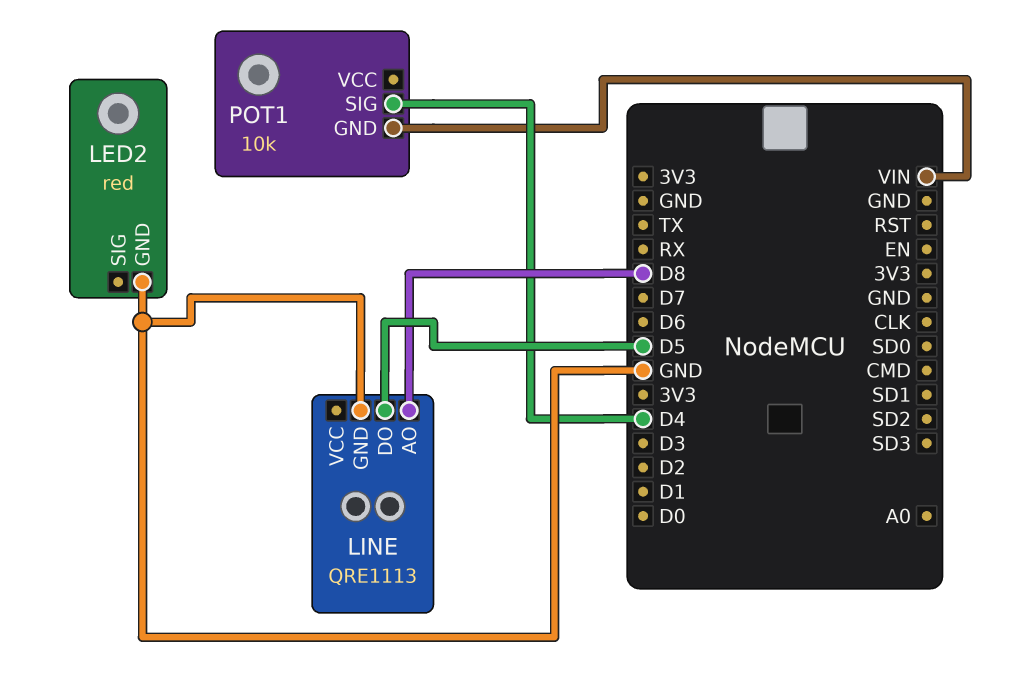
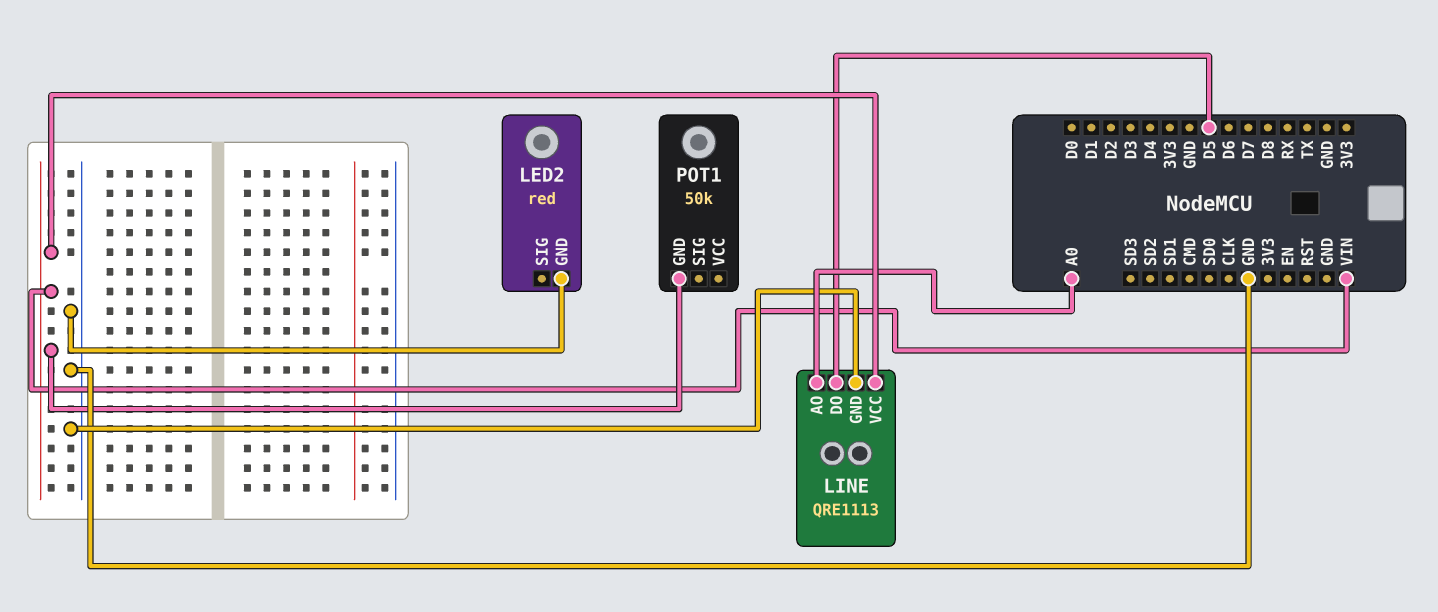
LINE pin AO: D8 -> A0
LINE pin VCC: none -> VIN
POT1: 10k -> 50k
POT1 pin SIG: D4 -> none

